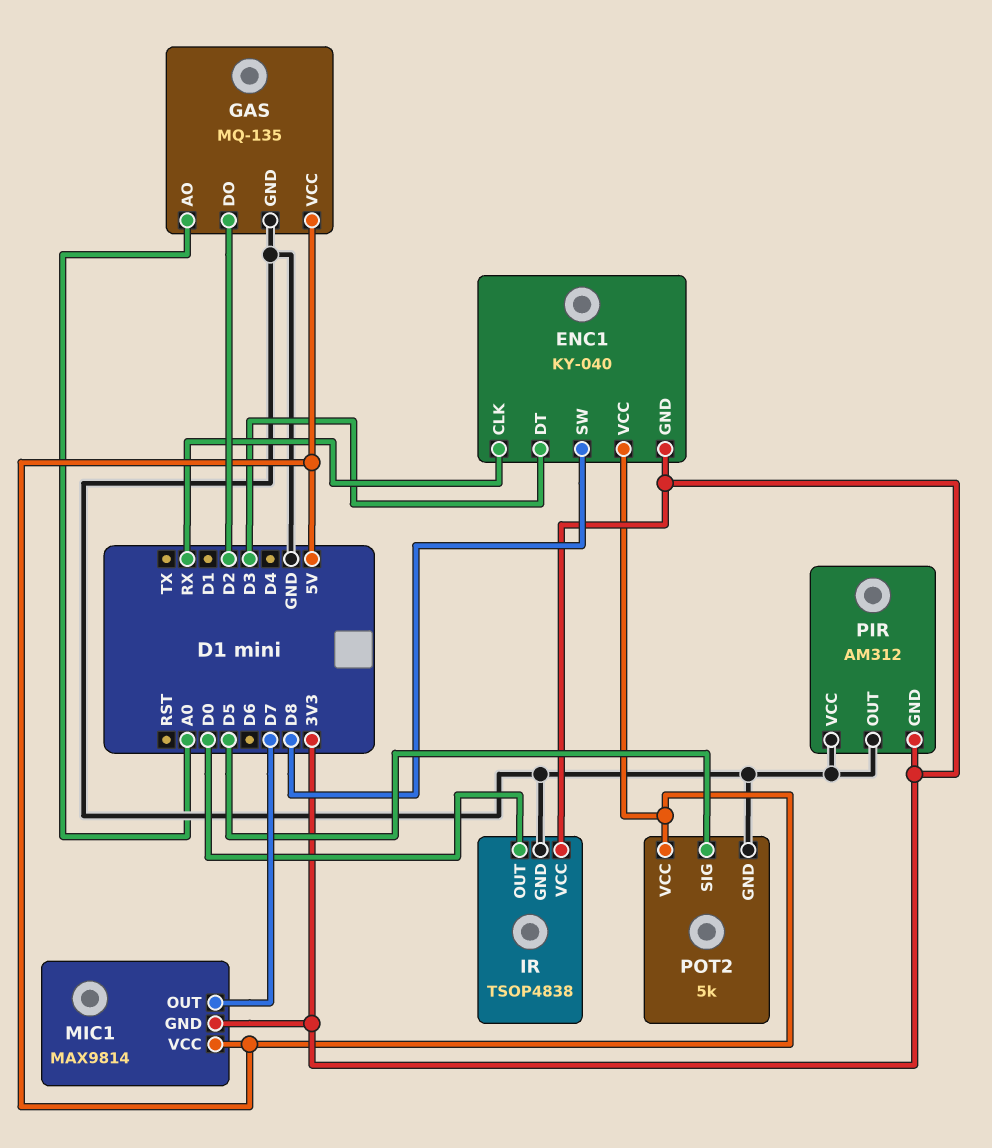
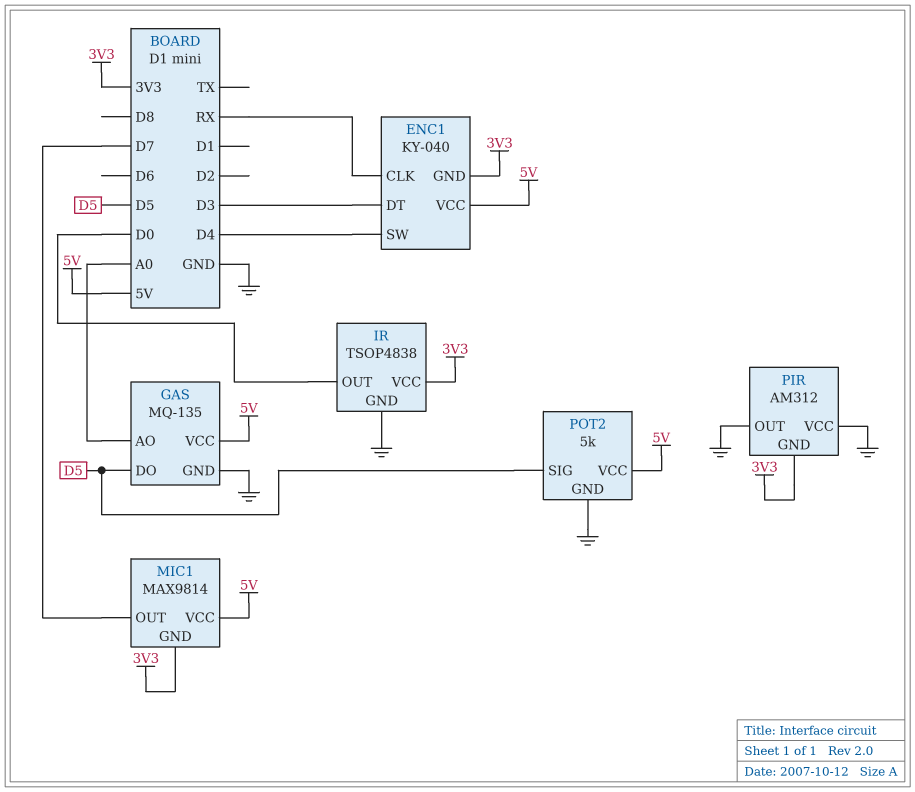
ENC1 pin SW: D8 -> D4
GAS pin DO: D2 -> D5

